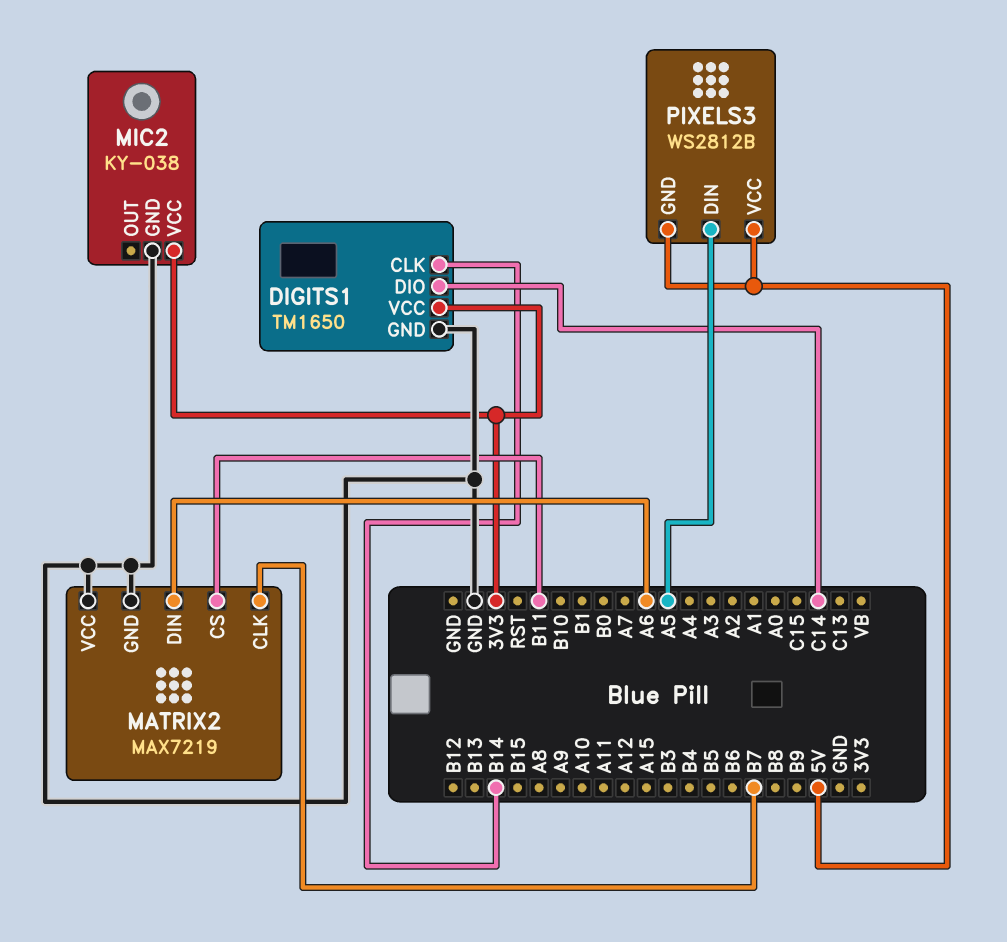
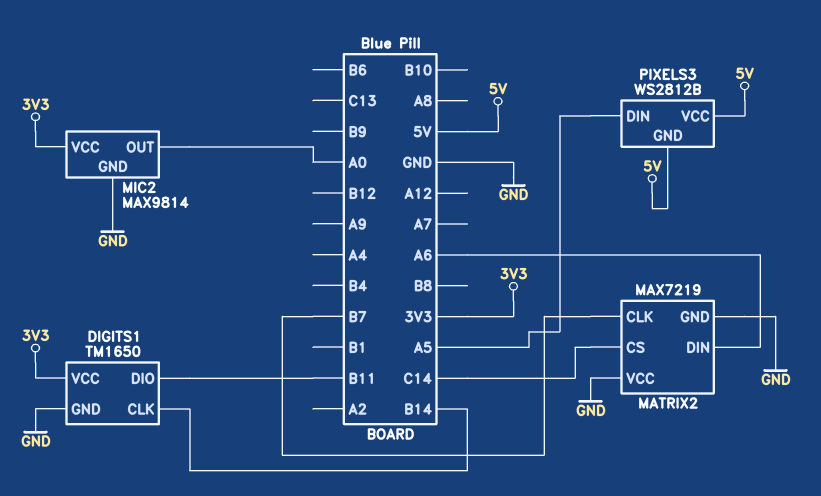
DIGITS1 pin DIO: C14 -> B11
MATRIX2 pin CS: B11 -> C14
MIC2: KY-038 -> MAX9814
MIC2 pin OUT: none -> A0

